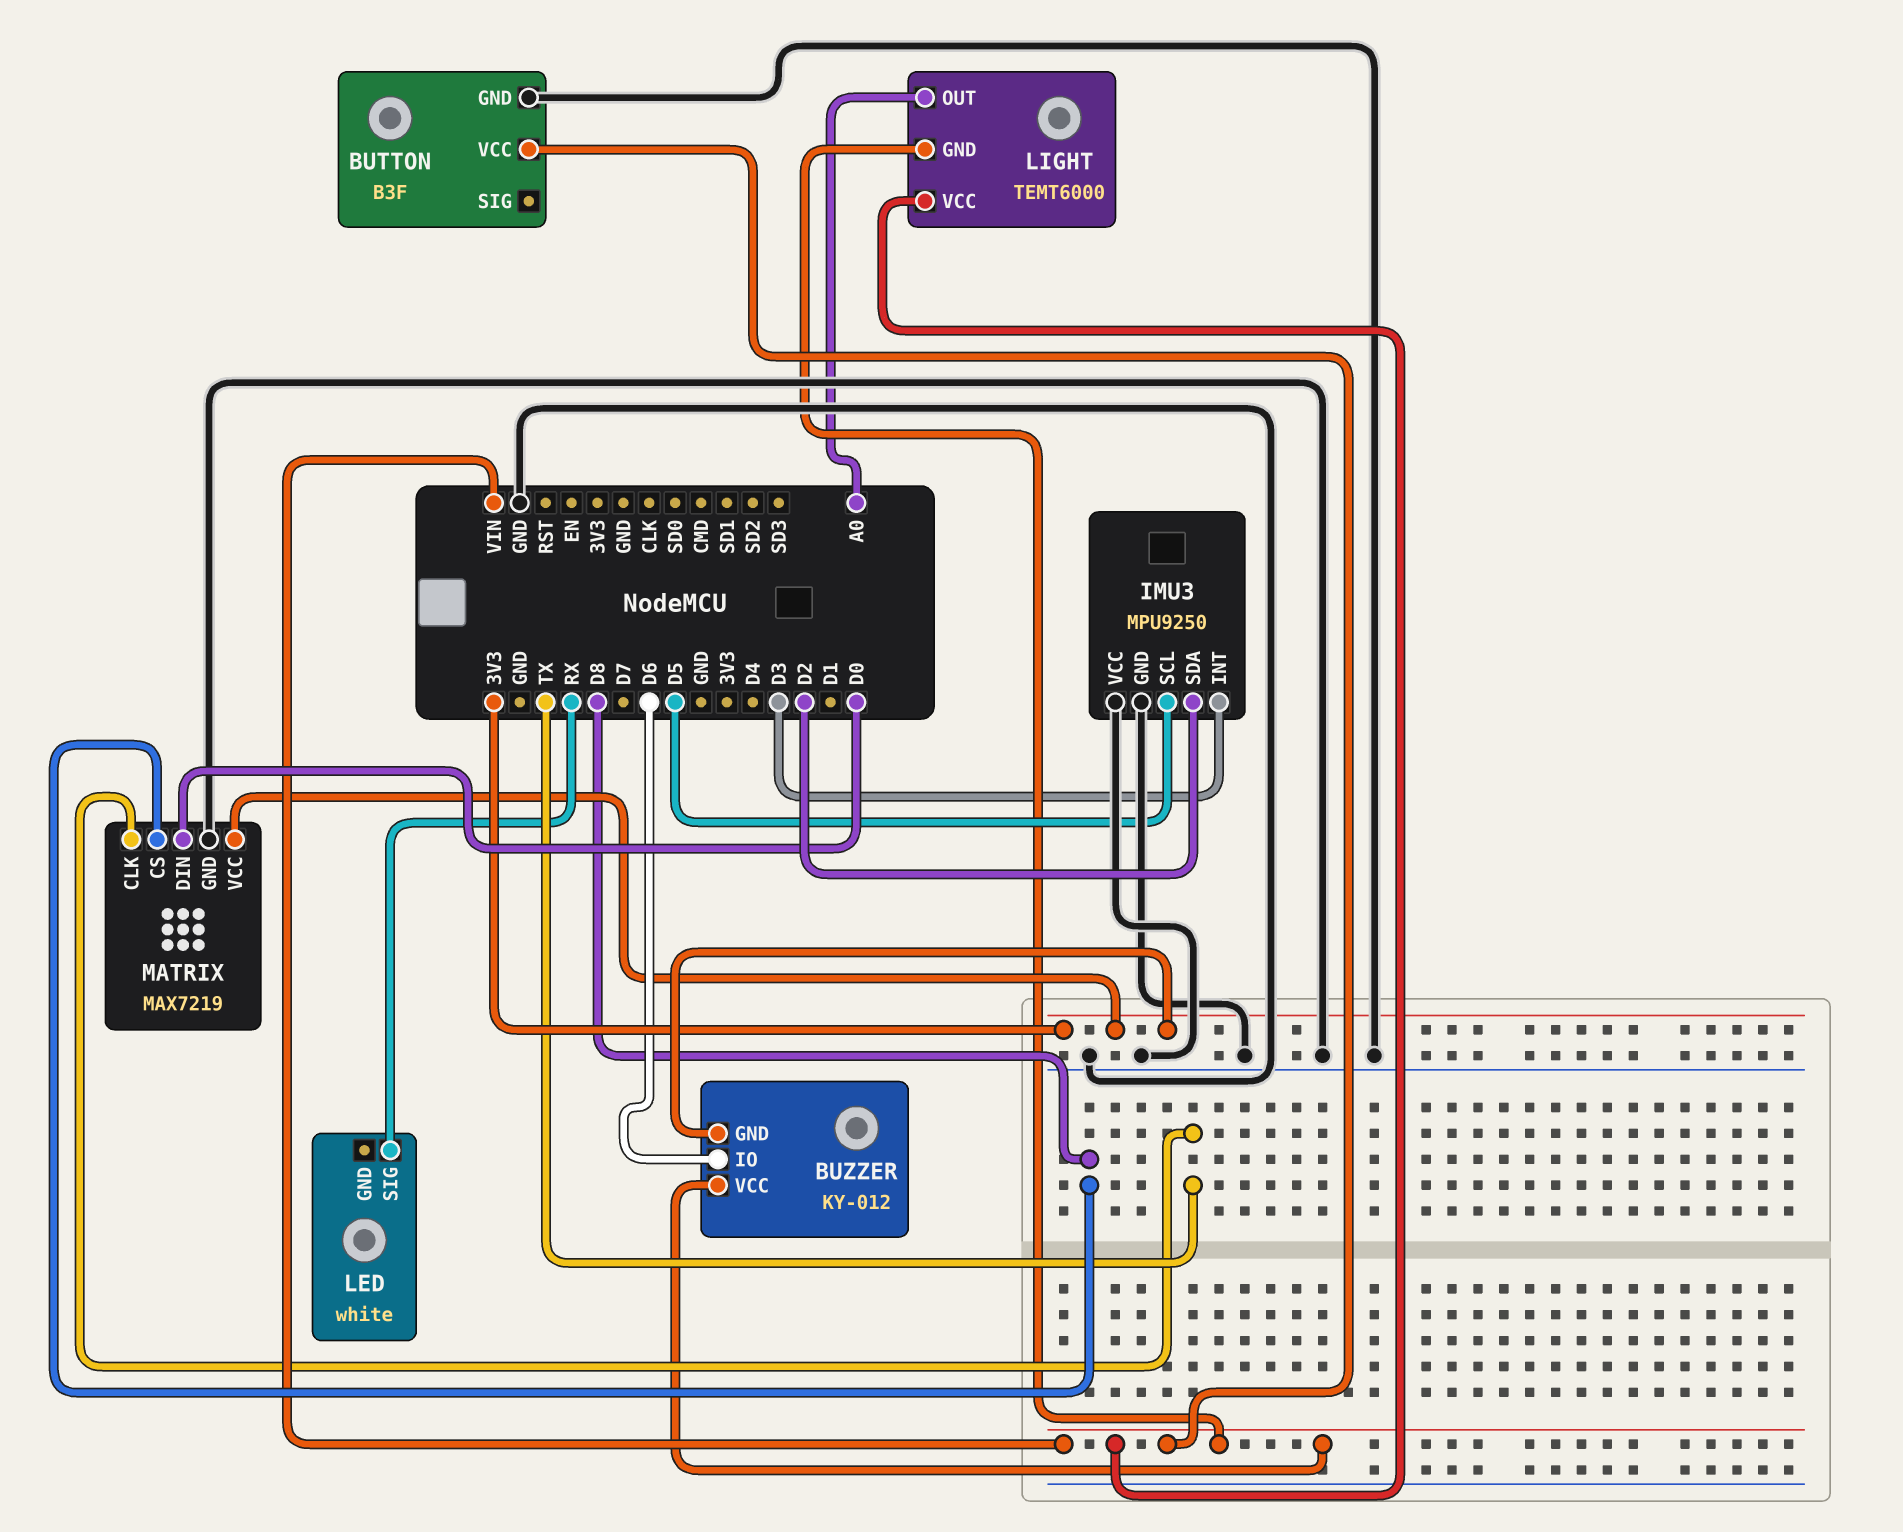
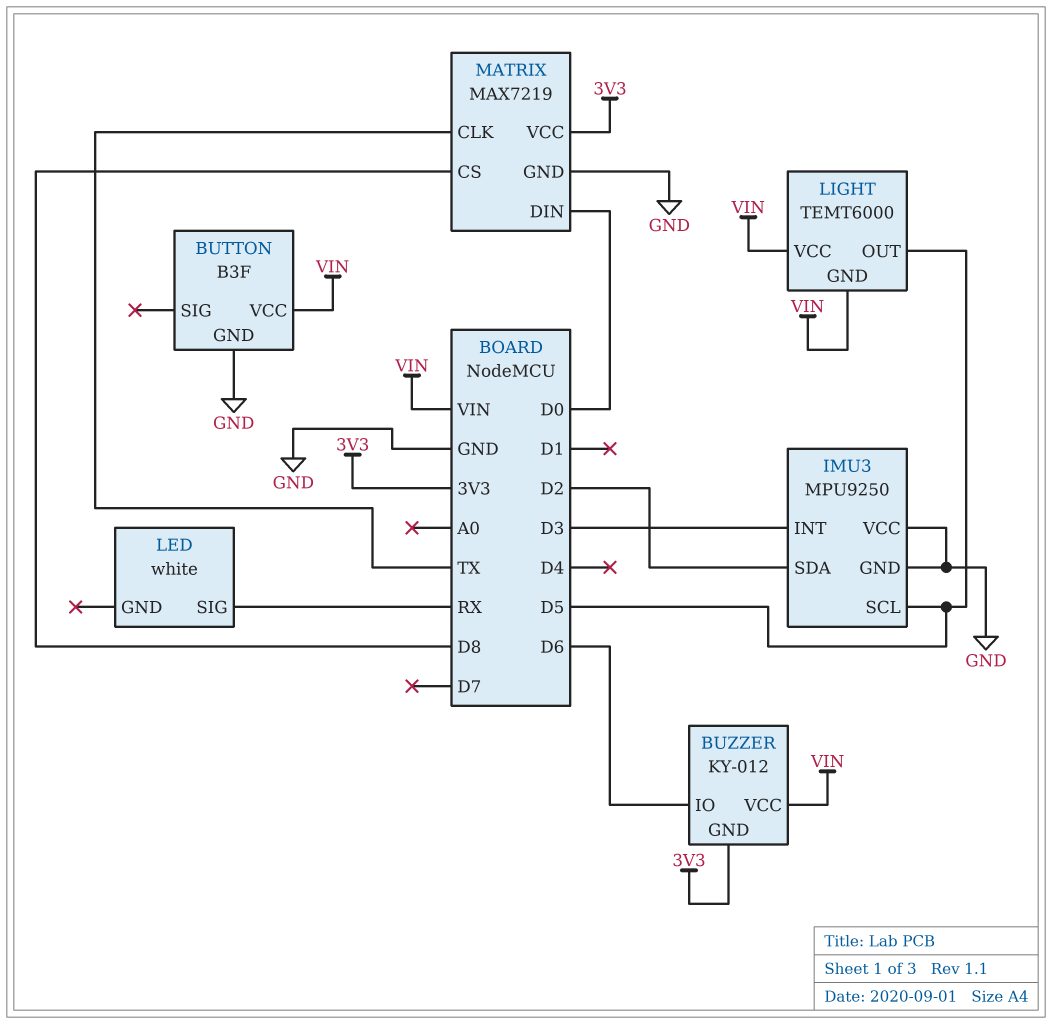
LIGHT pin OUT: A0 -> D5

